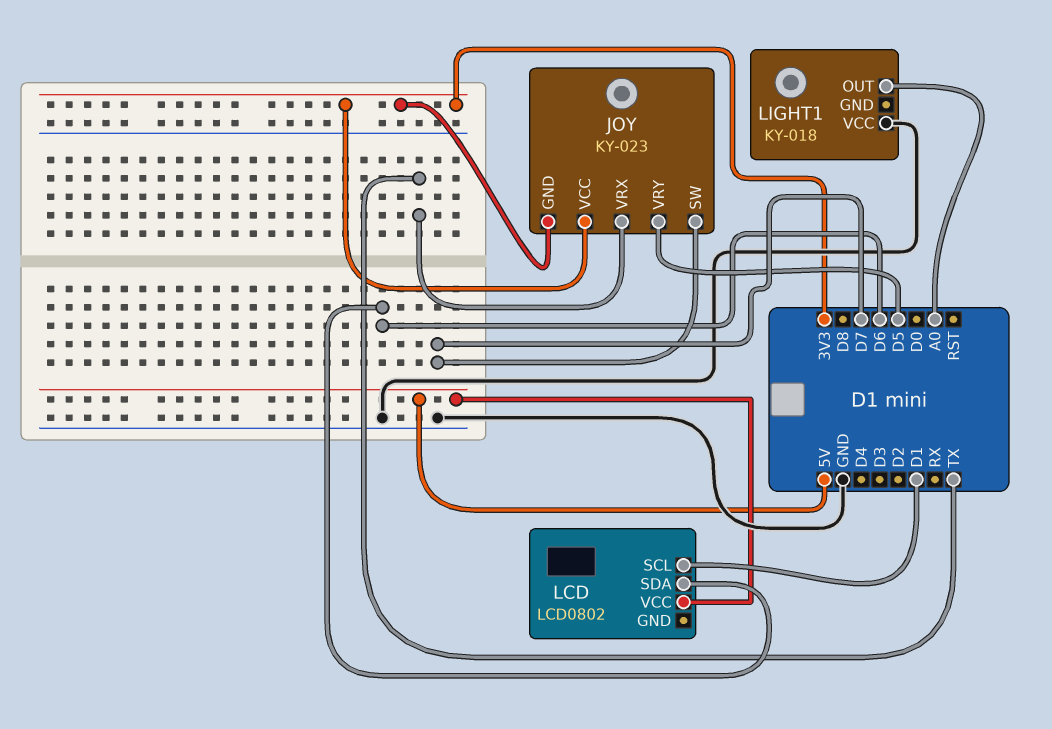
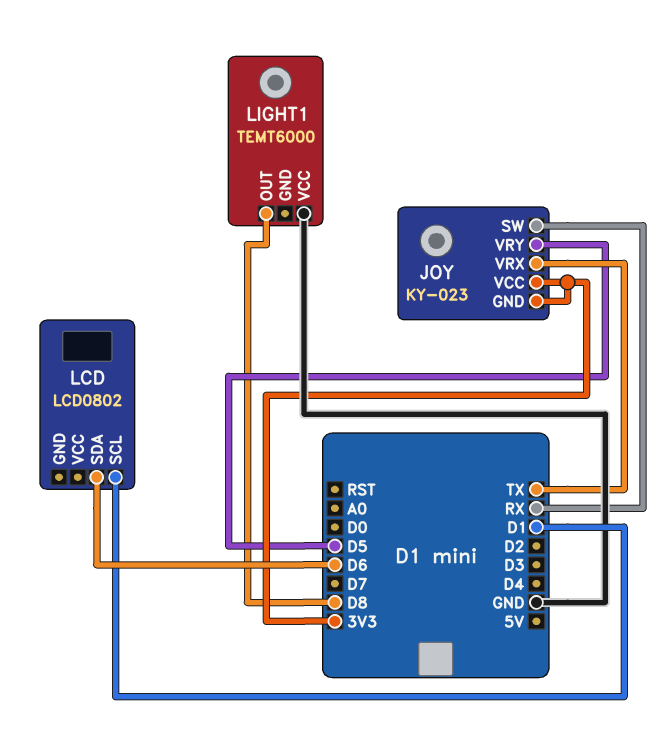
JOY pin SW: D7 -> RX
LCD pin VCC: 5V -> none
LIGHT1: KY-018 -> TEMT6000
LIGHT1 pin OUT: A0 -> D8

